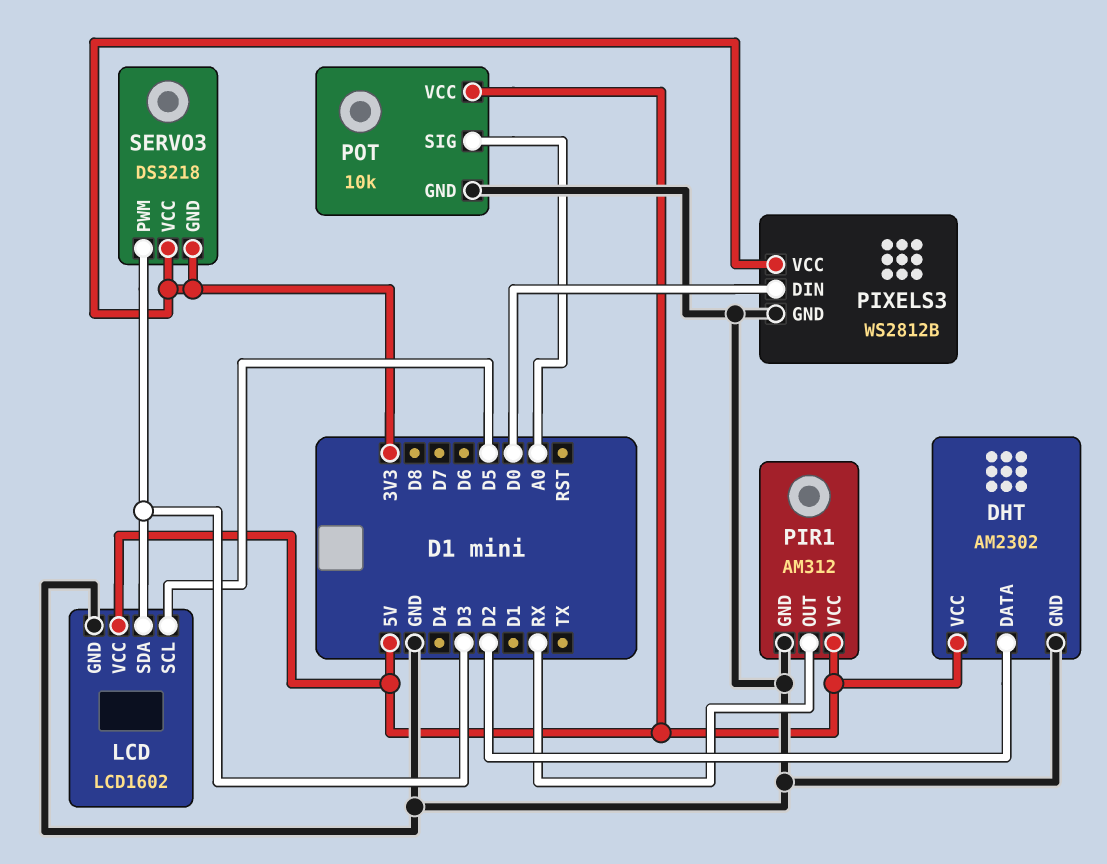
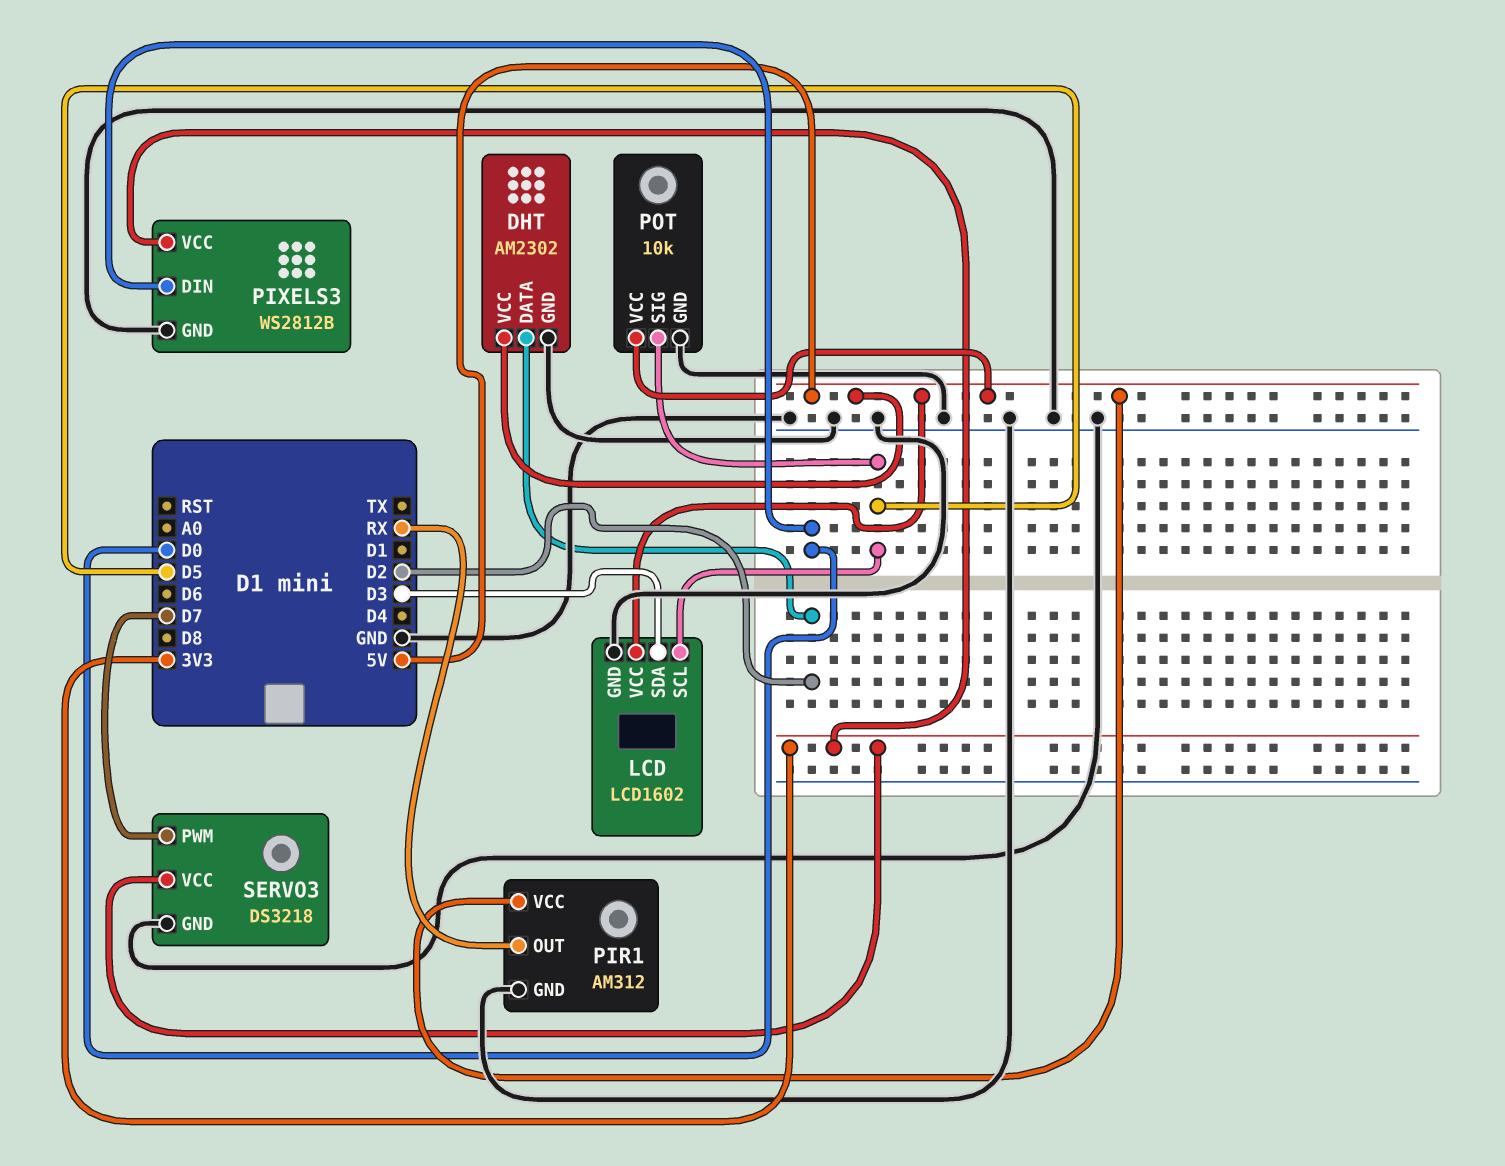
POT pin SIG: A0 -> D5
SERVO3 pin GND: 3V3 -> GND
SERVO3 pin PWM: D3 -> D7

